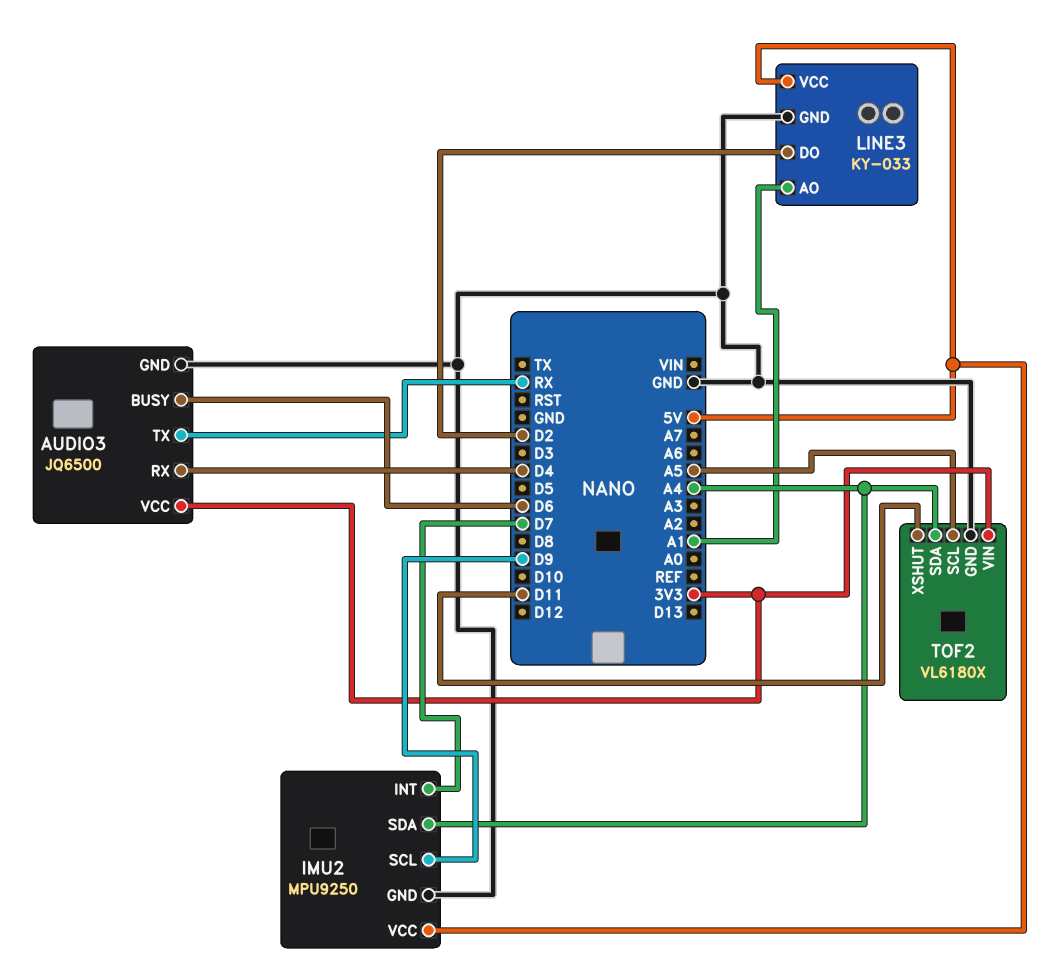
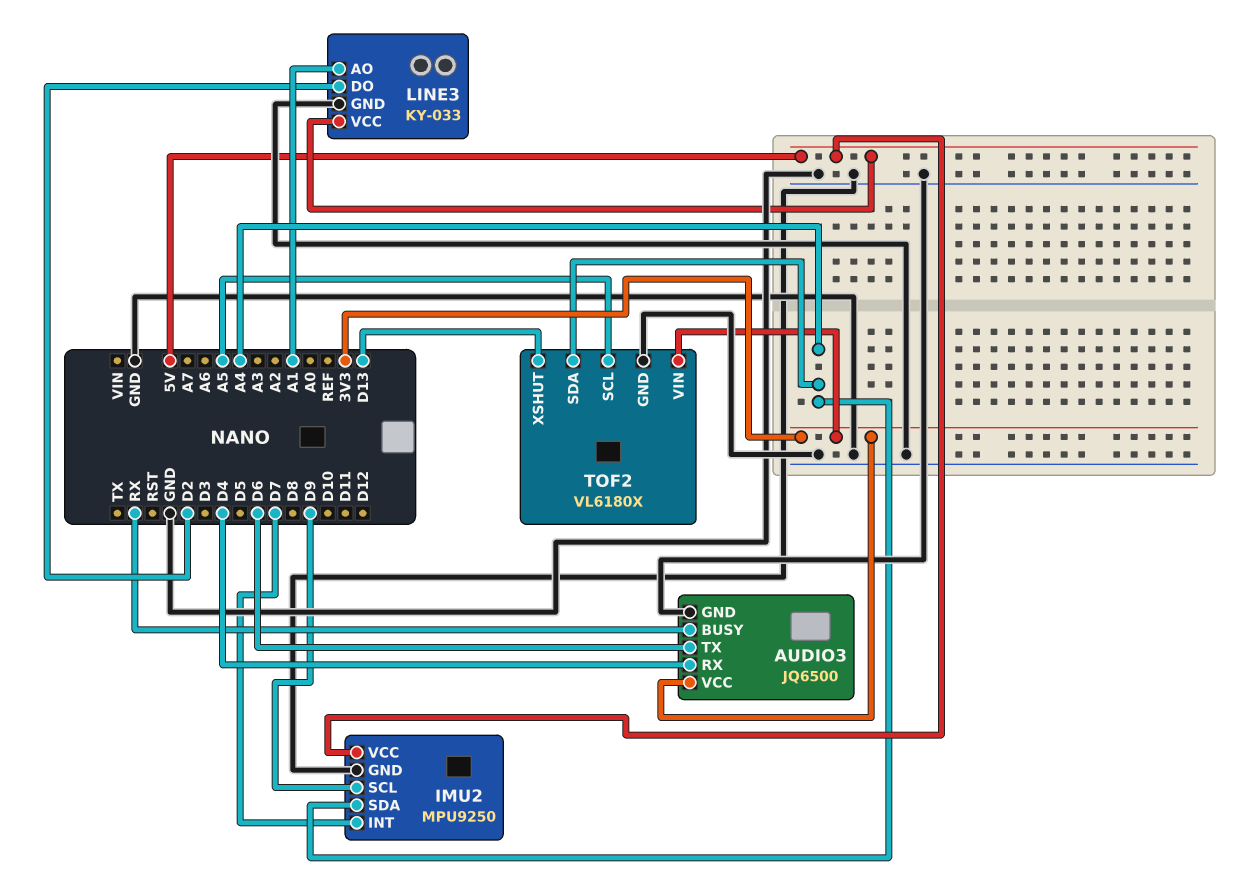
AUDIO3 pin BUSY: D6 -> RX
AUDIO3 pin TX: RX -> D6
TOF2 pin XSHUT: D11 -> D13

